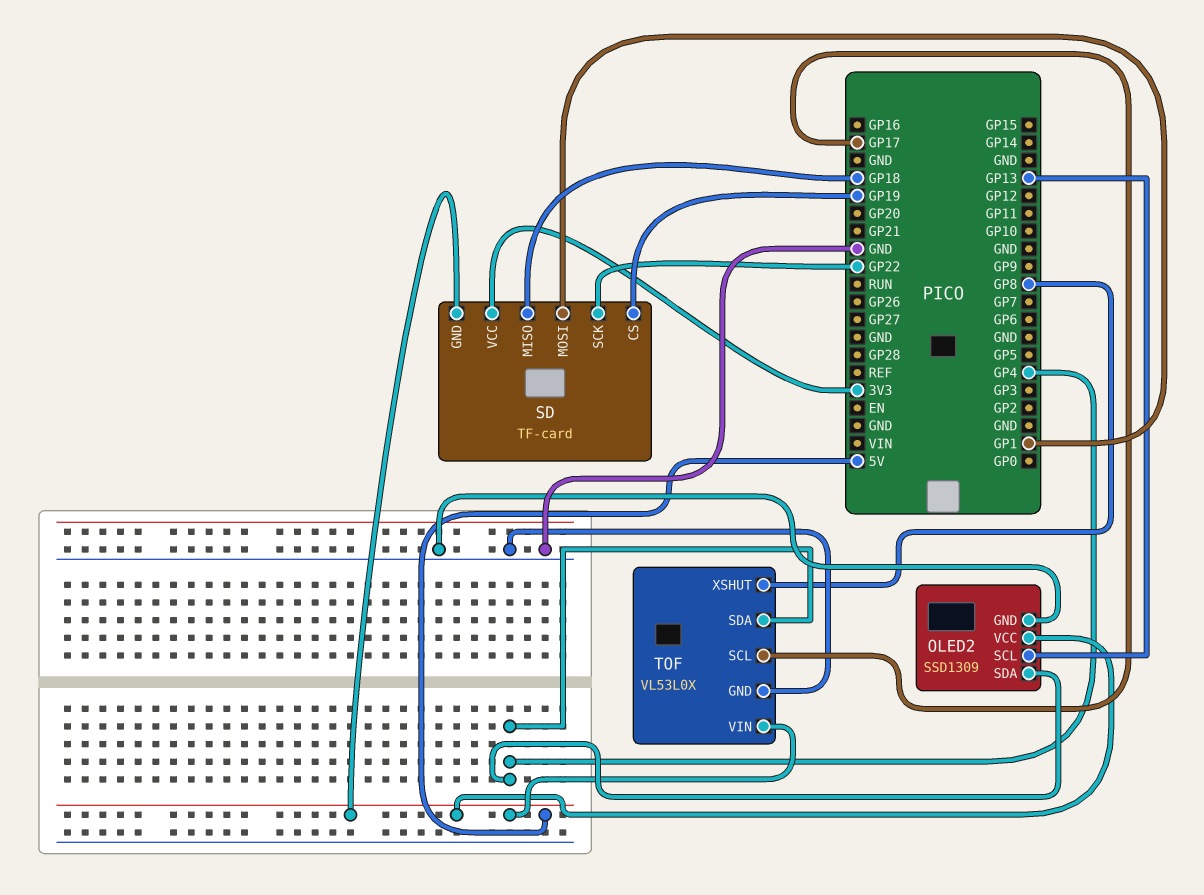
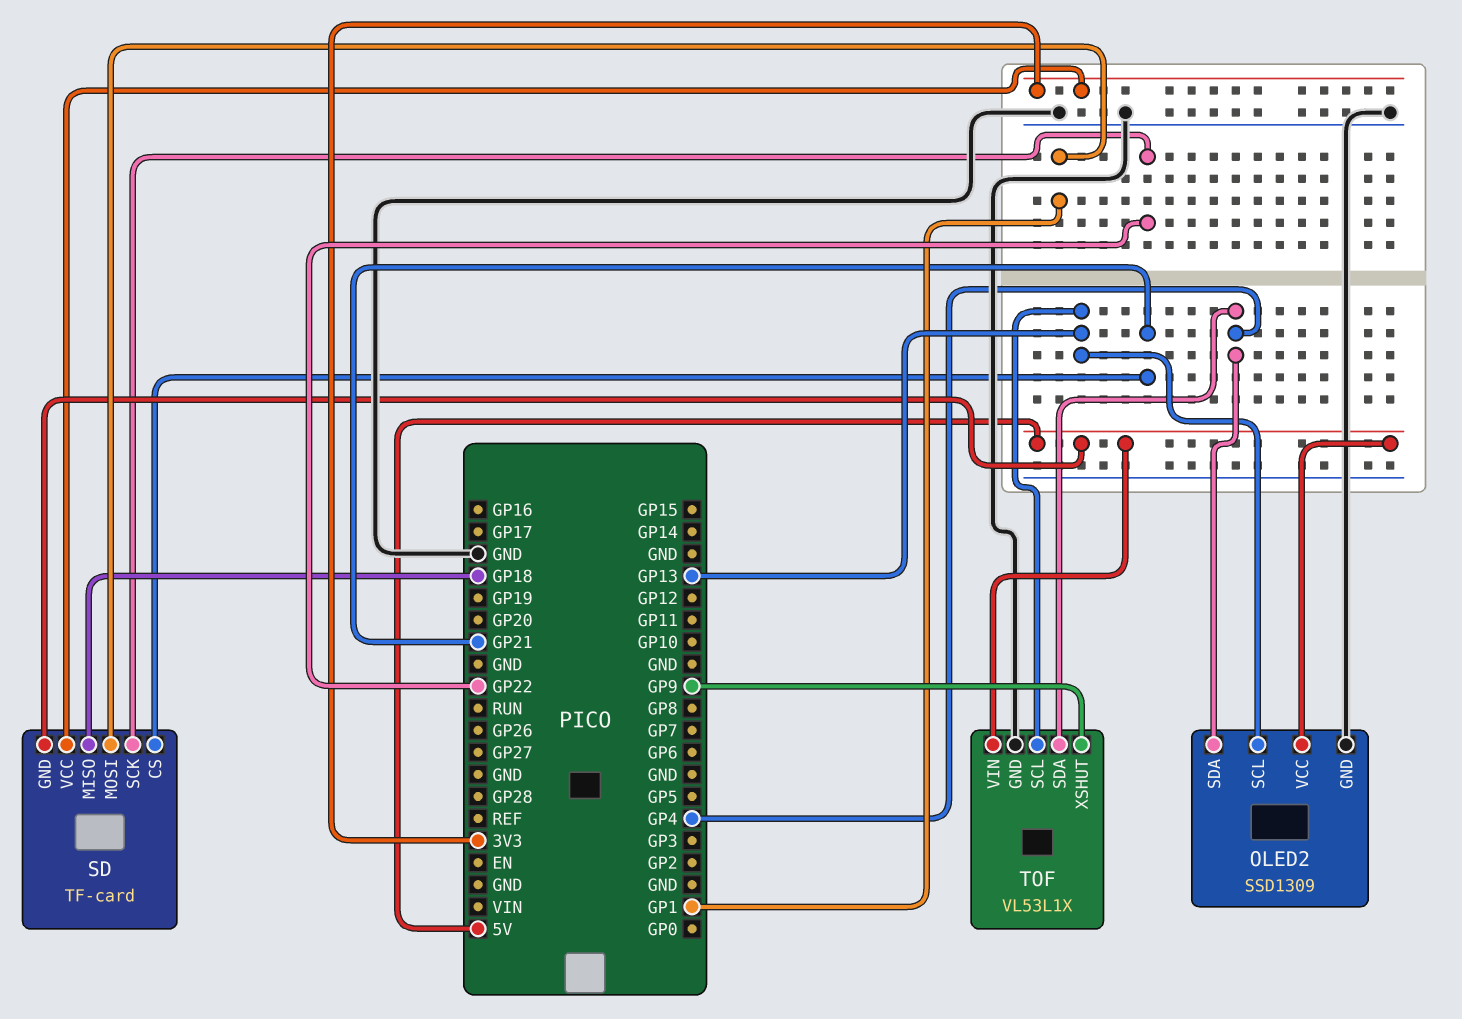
SD pin CS: GP19 -> GP21
TOF: VL53L0X -> VL53L1X
TOF pin SCL: GP17 -> GP13
TOF pin XSHUT: GP8 -> GP9

